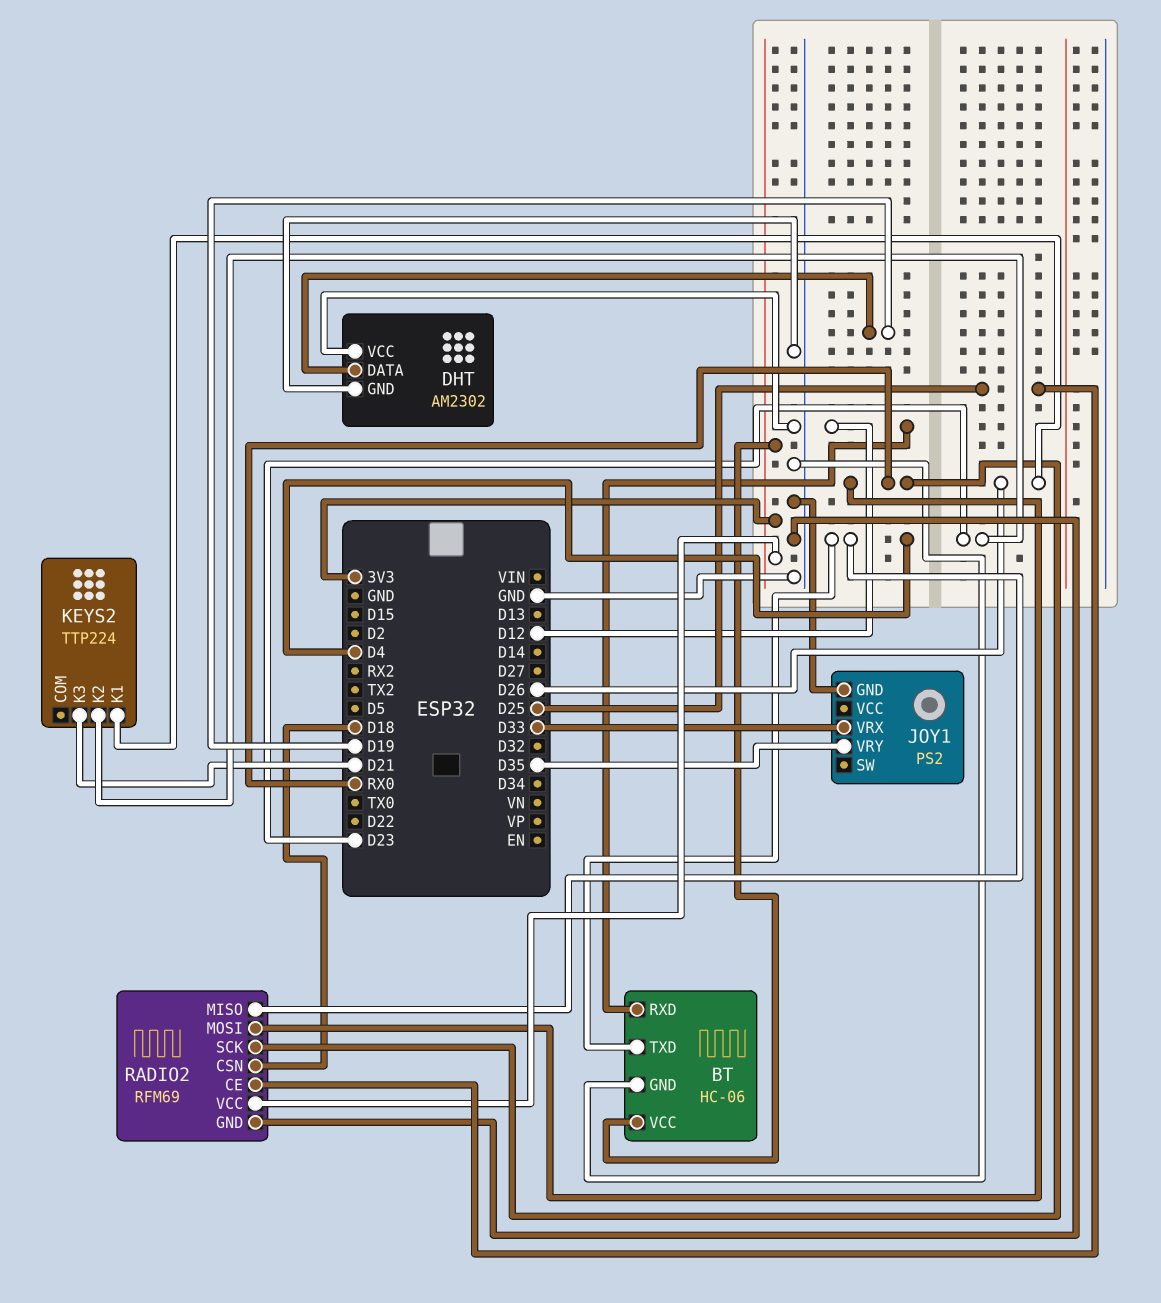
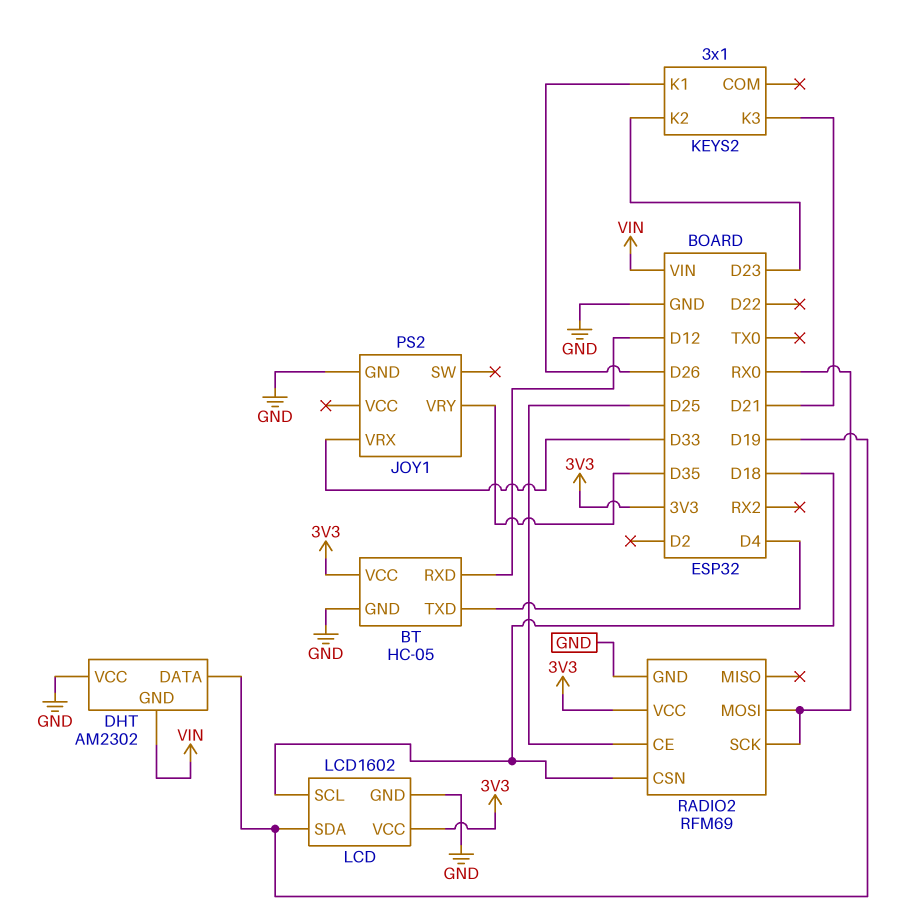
BT: HC-06 -> HC-05
DHT pin GND: GND -> VIN
KEYS2: TTP224 -> 3x1
LCD: none -> LCD1602
LCD pin GND: none -> GND
LCD pin SCL: none -> D18
LCD pin SDA: none -> D19
LCD pin VCC: none -> 3V3
RADIO2 pin MISO: D4 -> none

